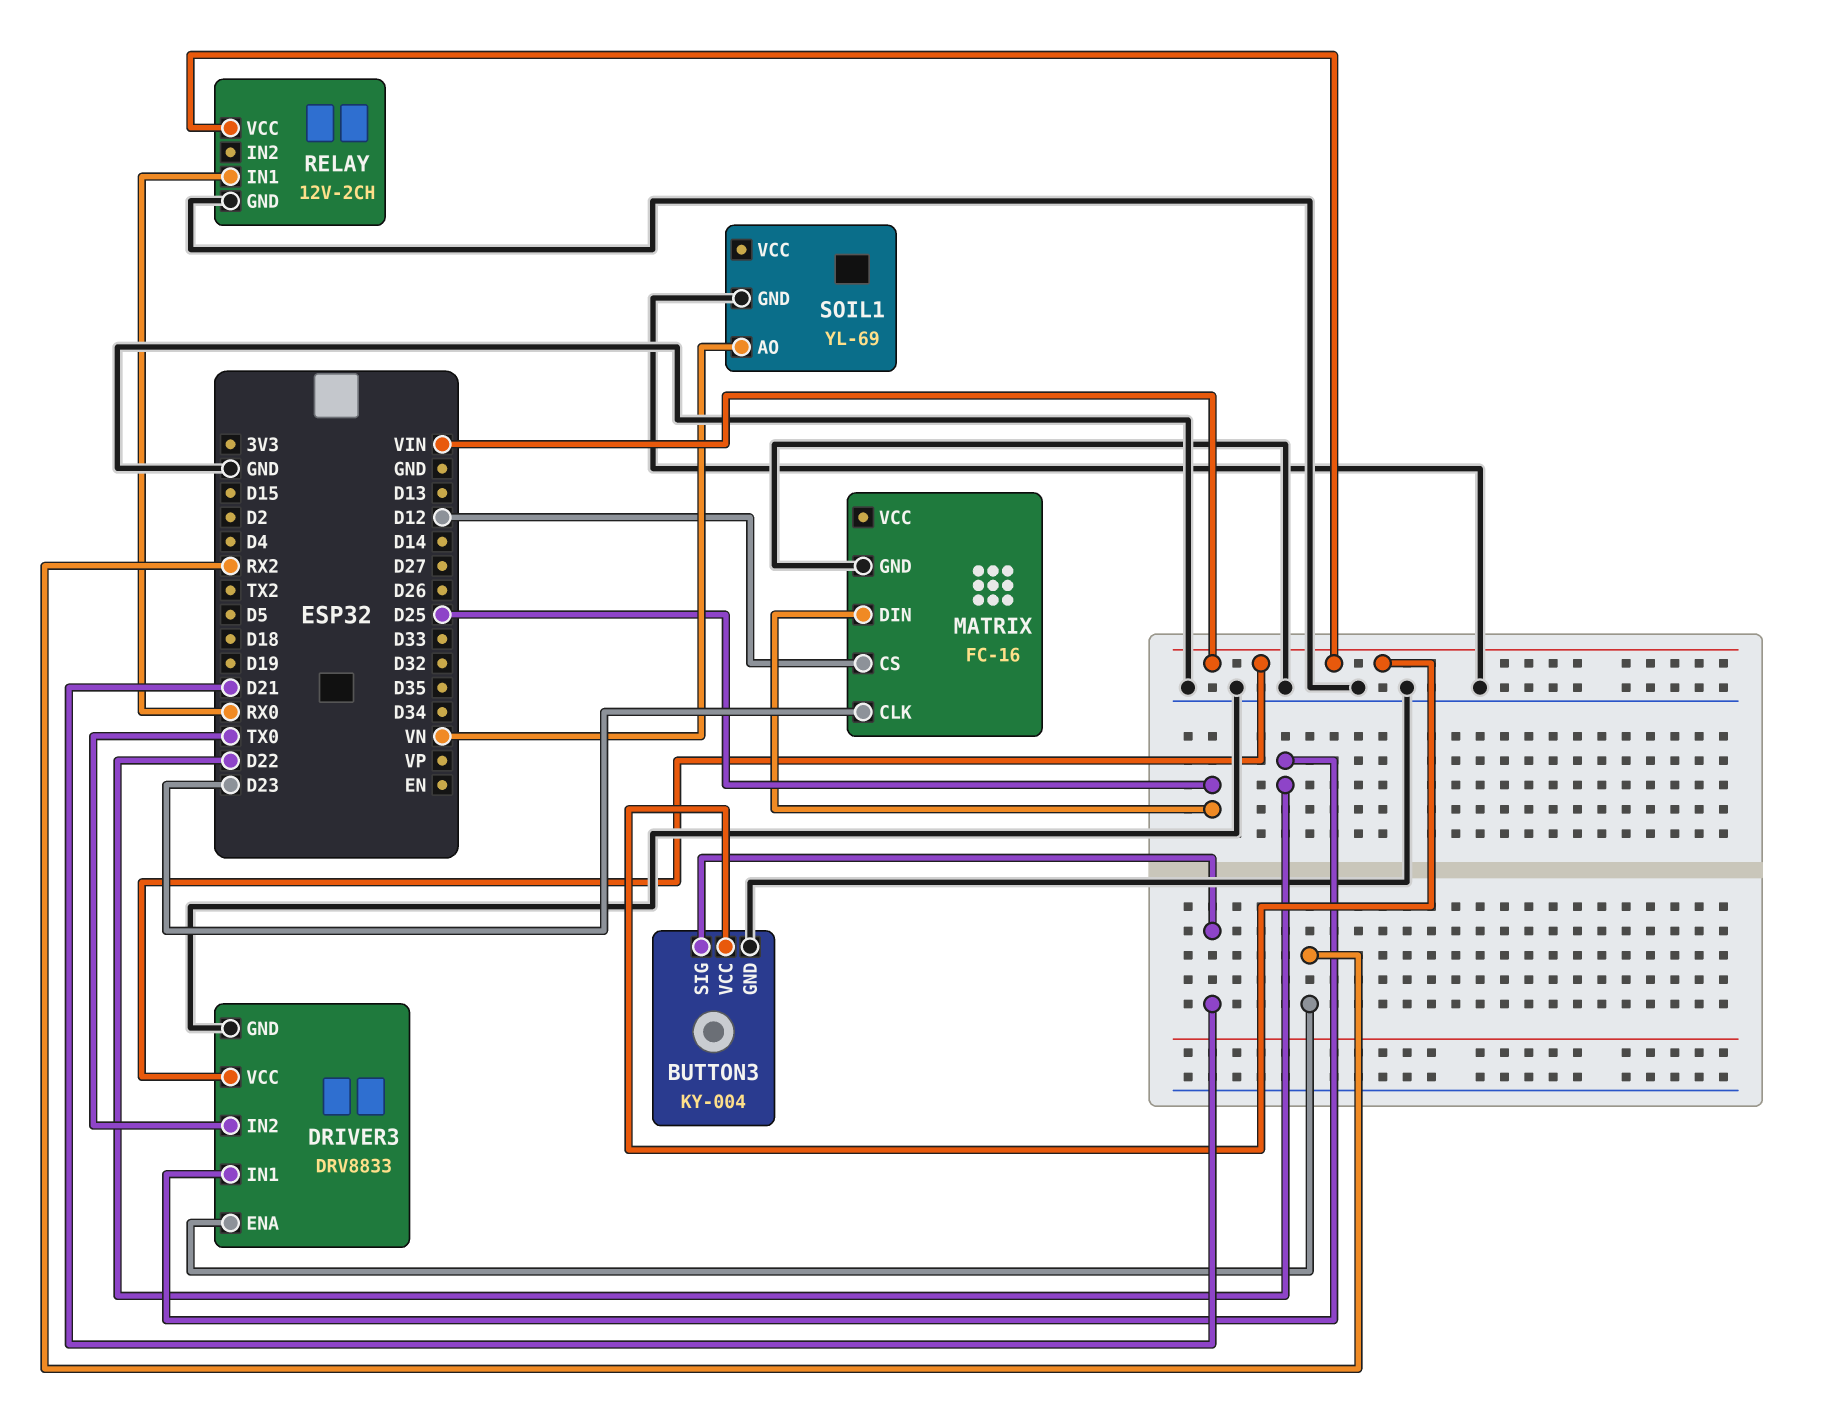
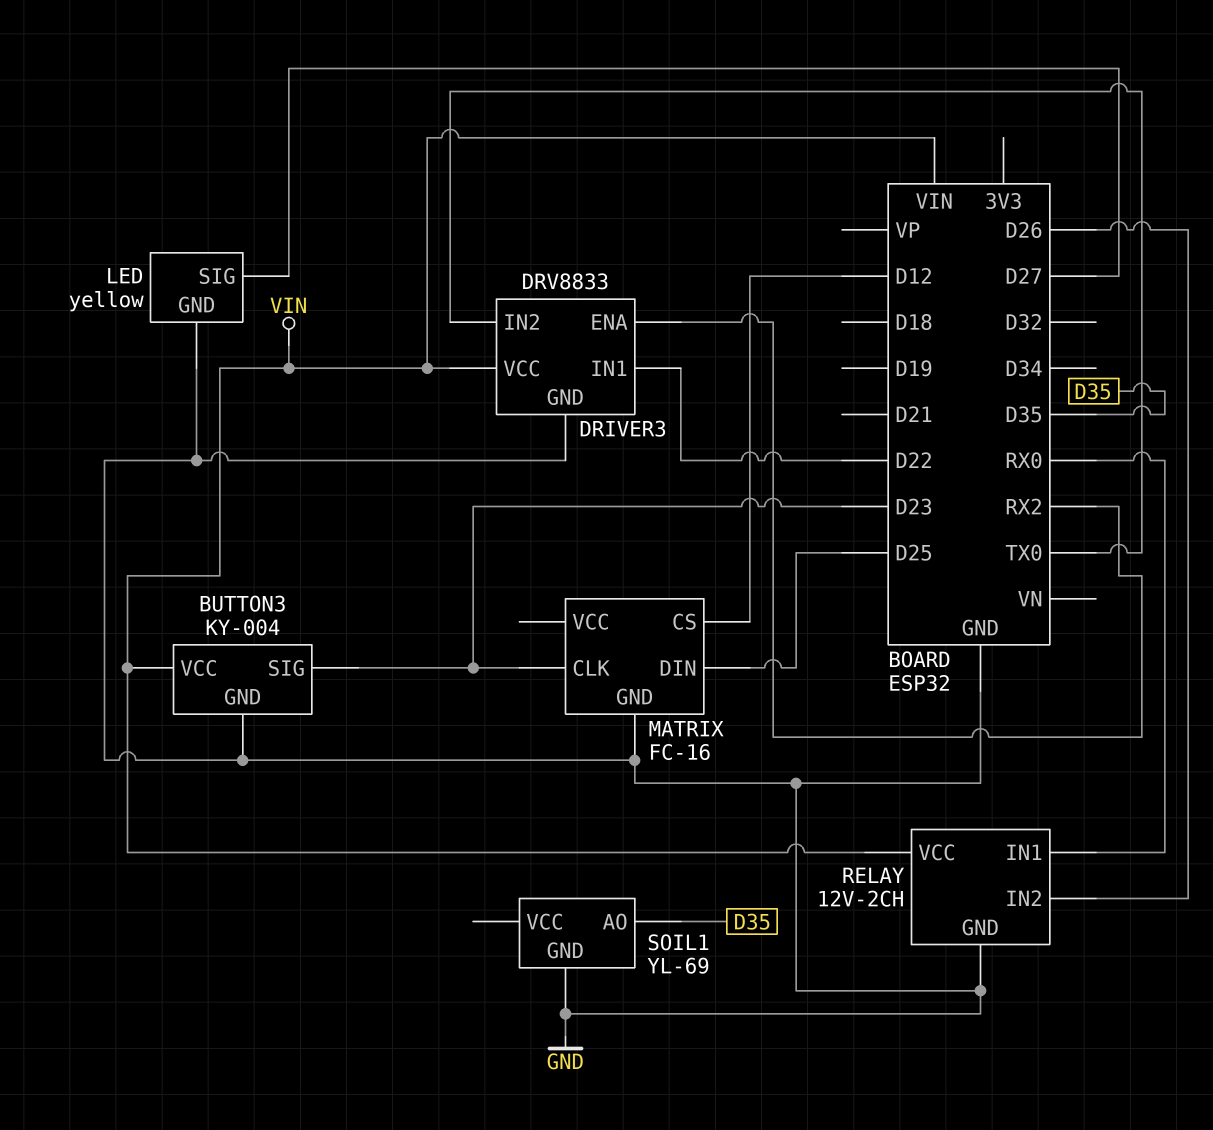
BUTTON3 pin SIG: D21 -> D23
LED: none -> yellow
LED pin GND: none -> GND
LED pin SIG: none -> D27
RELAY pin IN2: none -> D26
SOIL1 pin AO: VN -> D35

